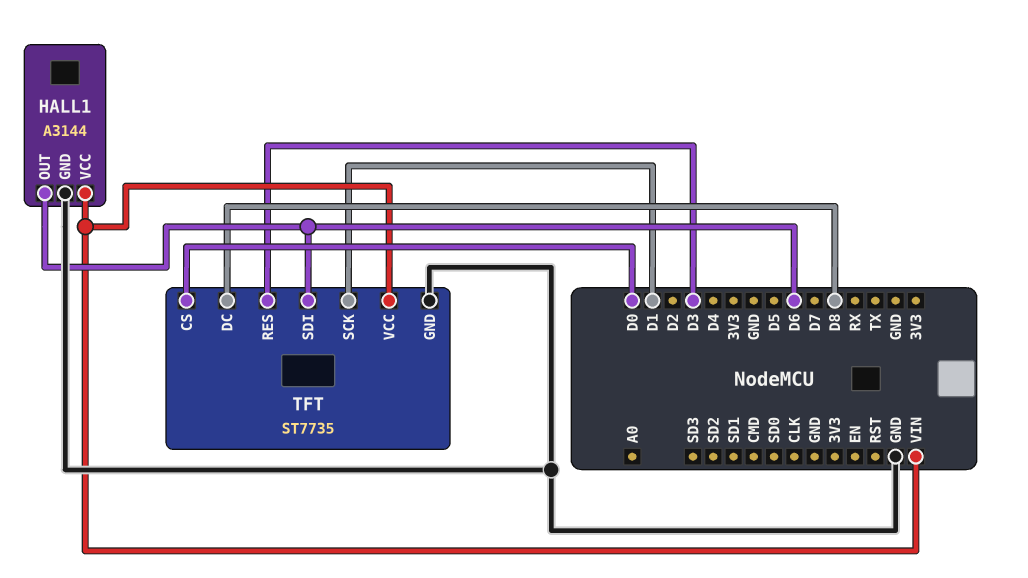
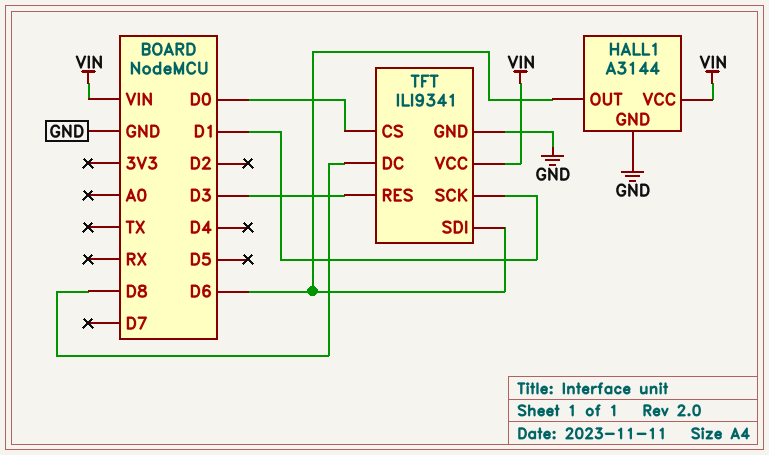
TFT: ST7735 -> ILI9341

